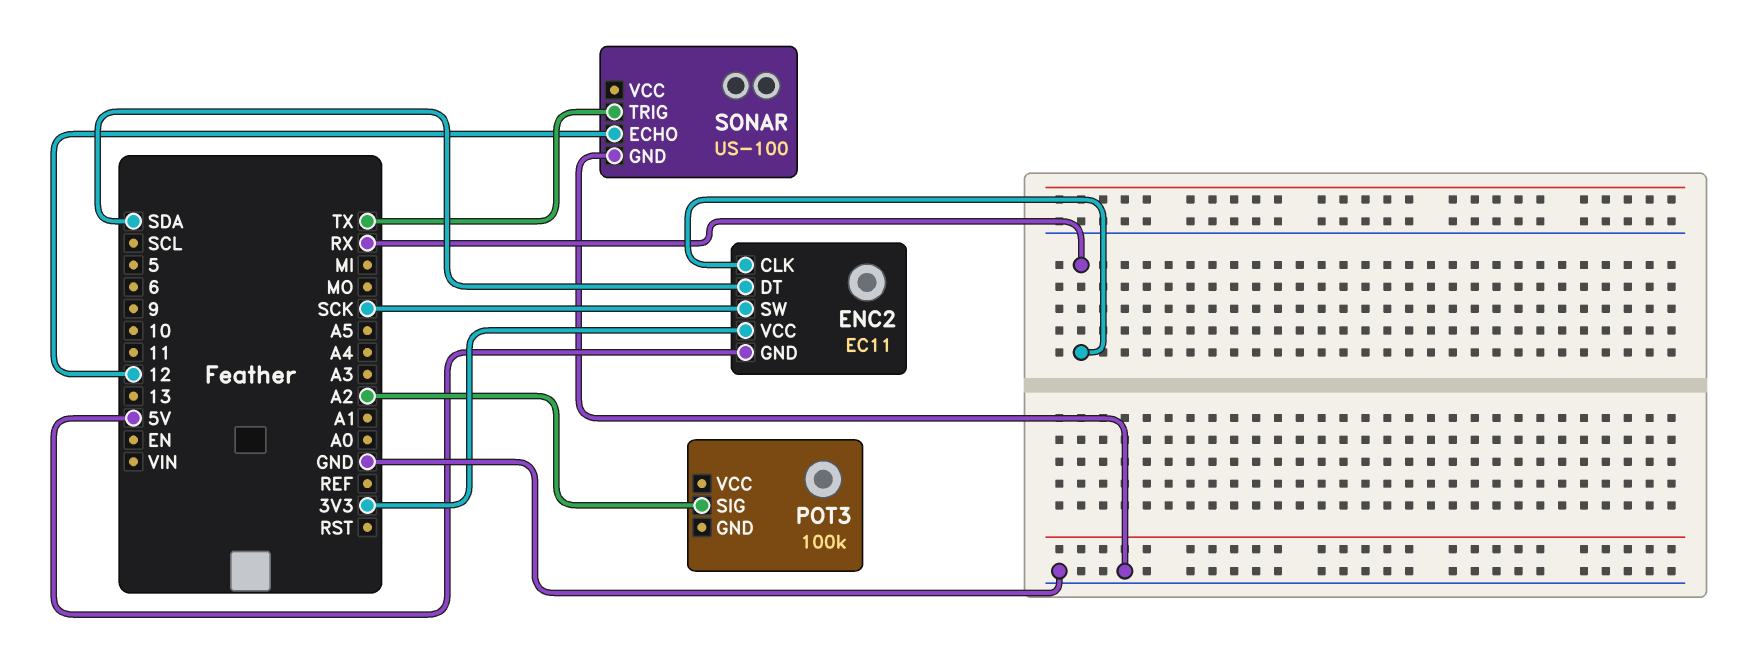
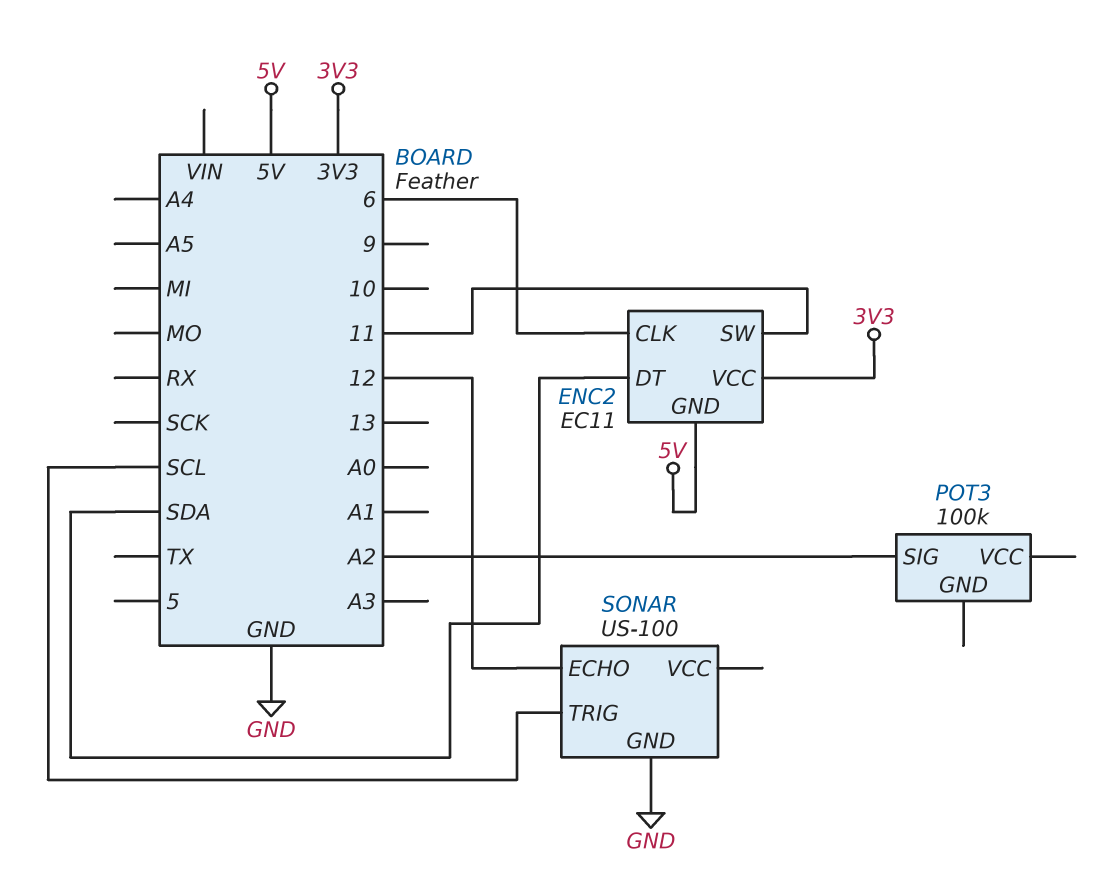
ENC2 pin CLK: RX -> 6
ENC2 pin SW: SCK -> 11
SONAR pin TRIG: TX -> SCL

